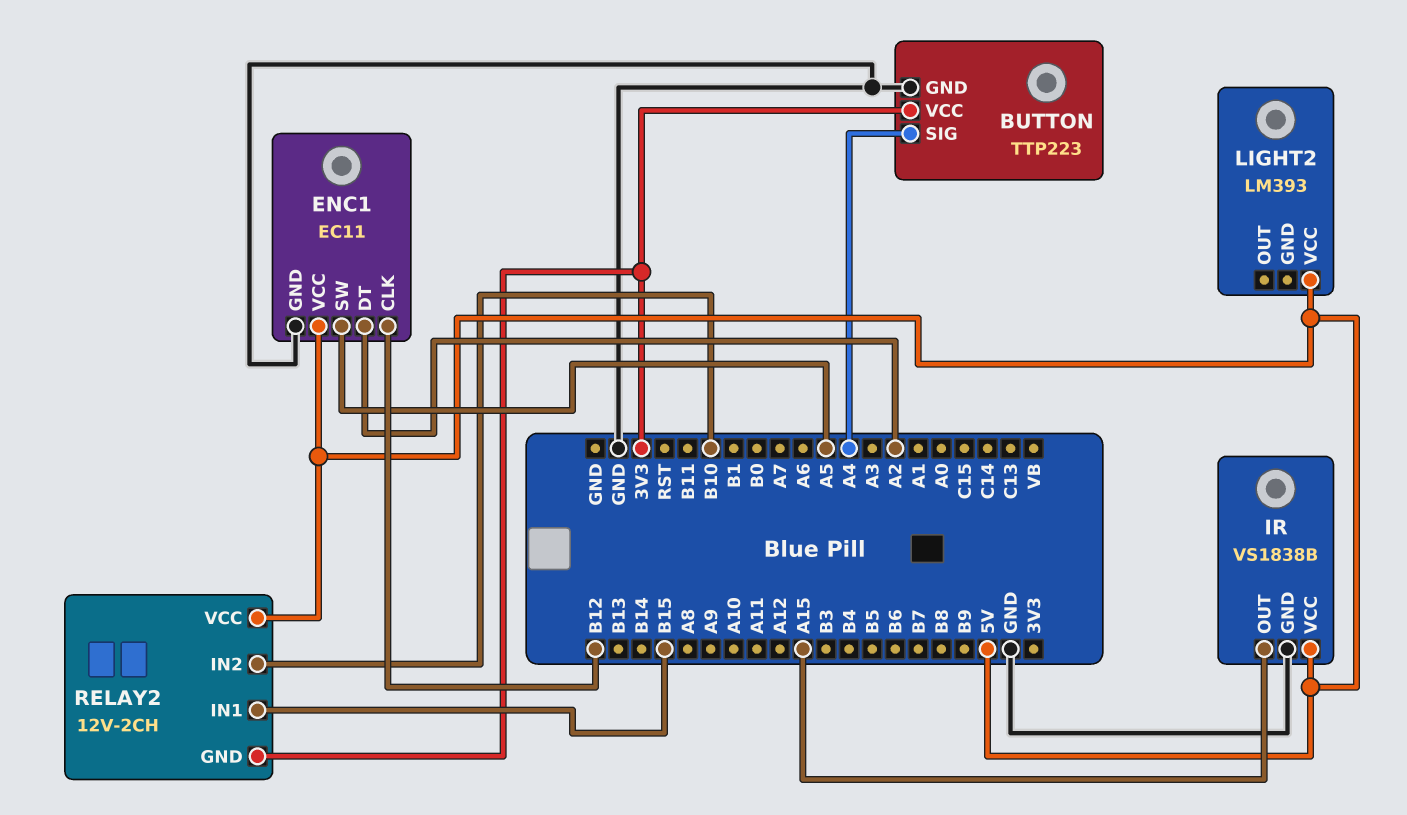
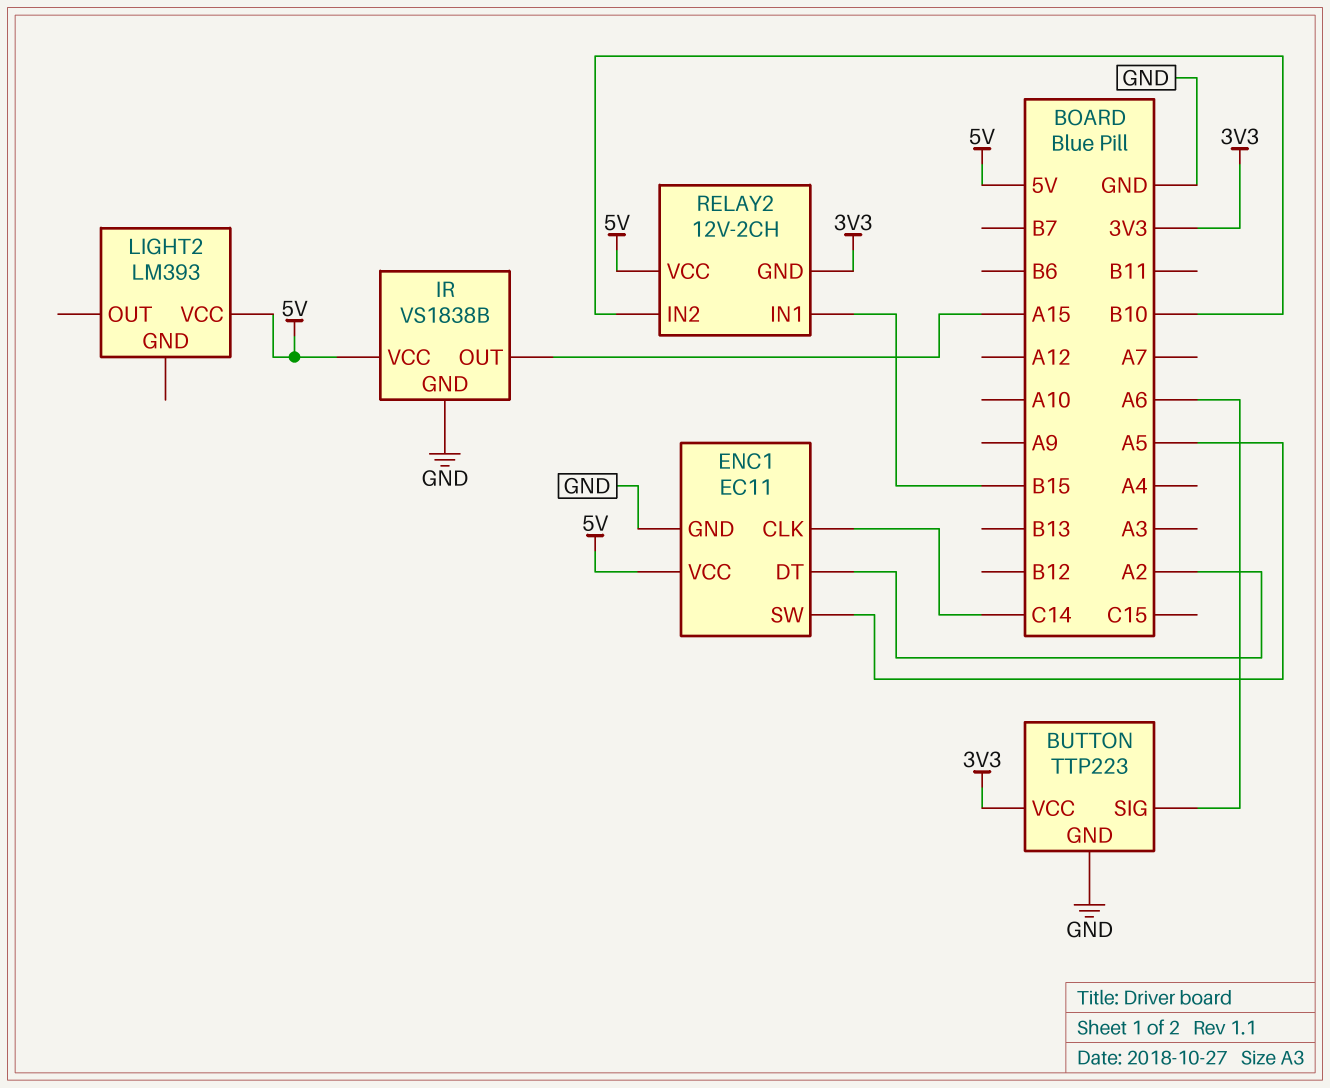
BUTTON pin SIG: A4 -> A6
ENC1 pin CLK: B12 -> C14

